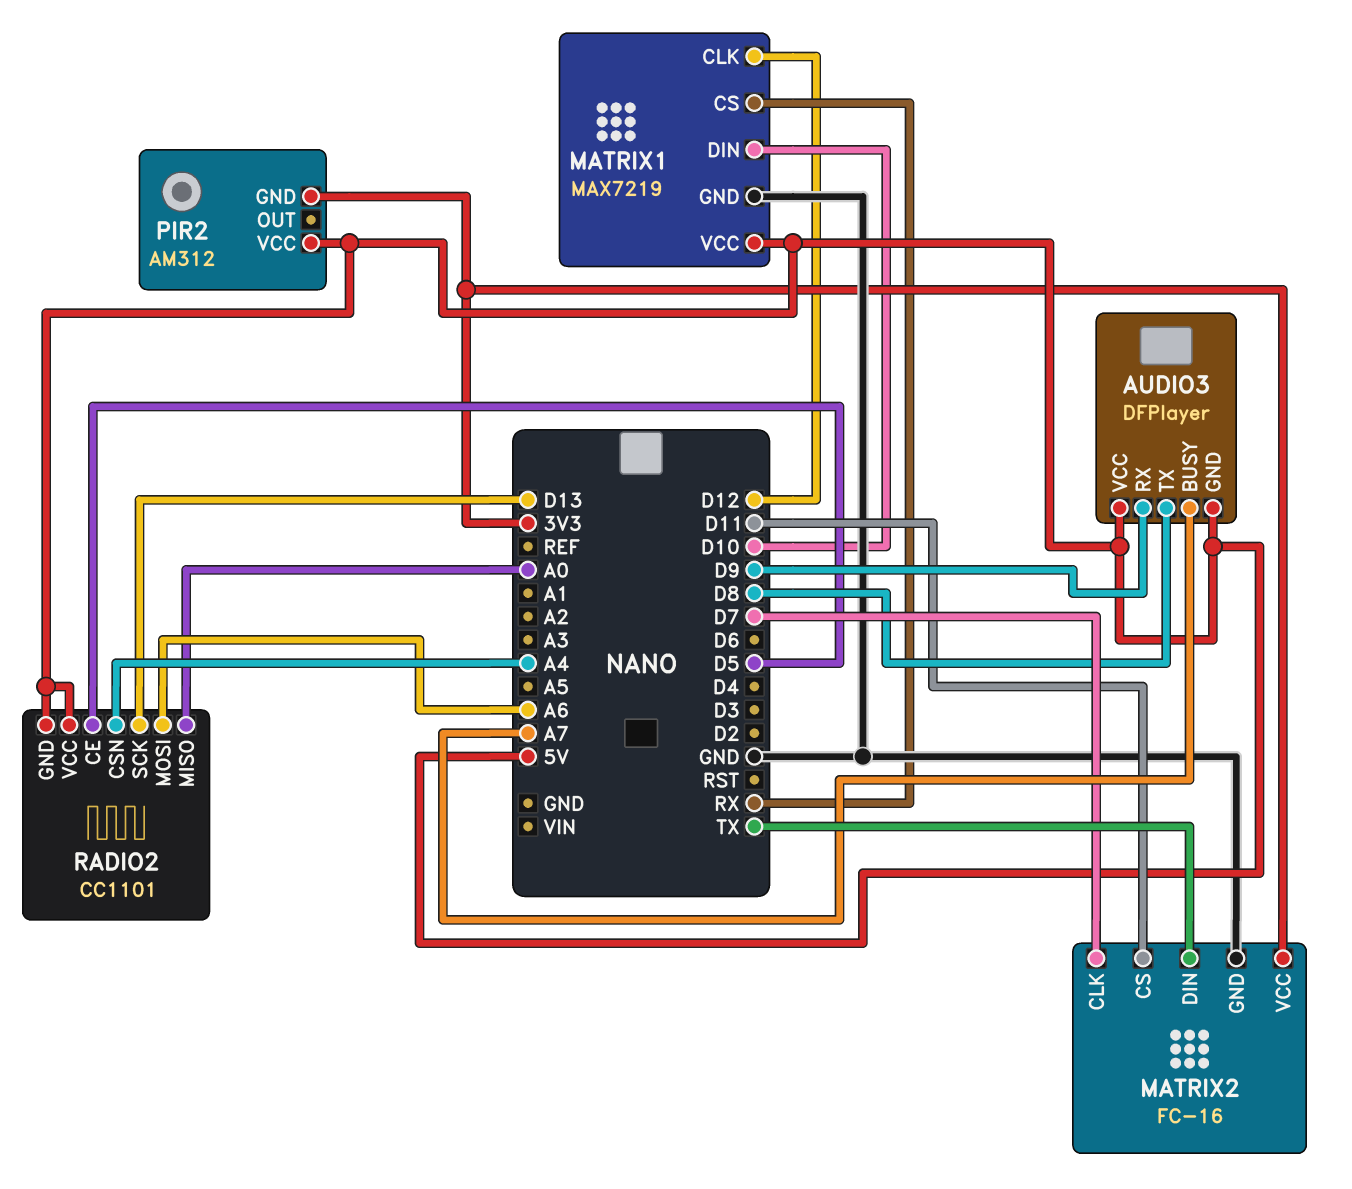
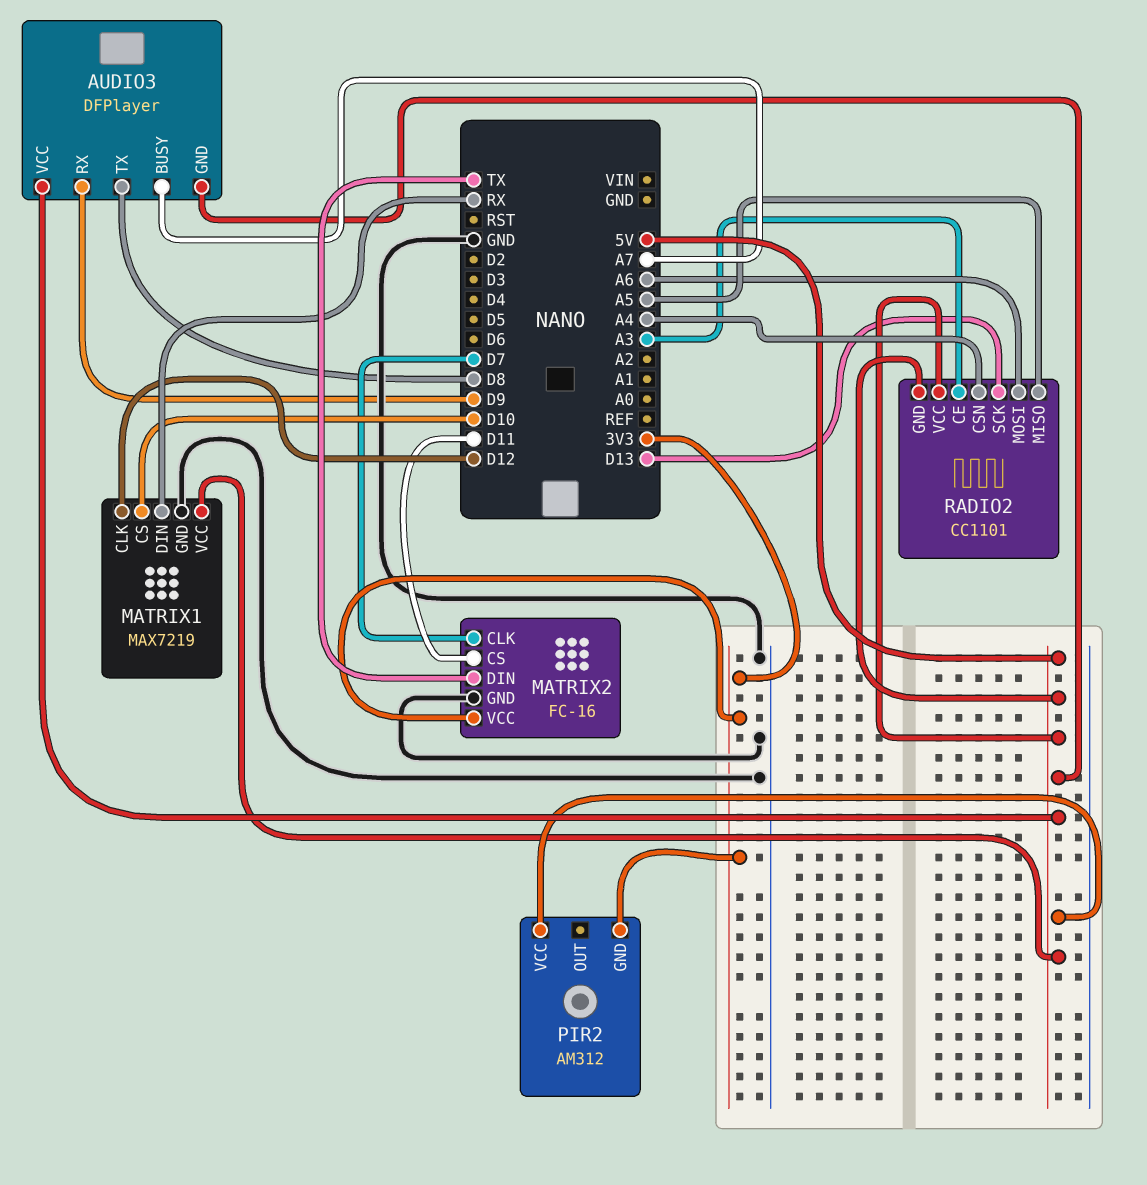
MATRIX1 pin CS: RX -> D10
MATRIX1 pin DIN: D10 -> RX
RADIO2 pin CE: D5 -> A3
RADIO2 pin MISO: A0 -> A5

